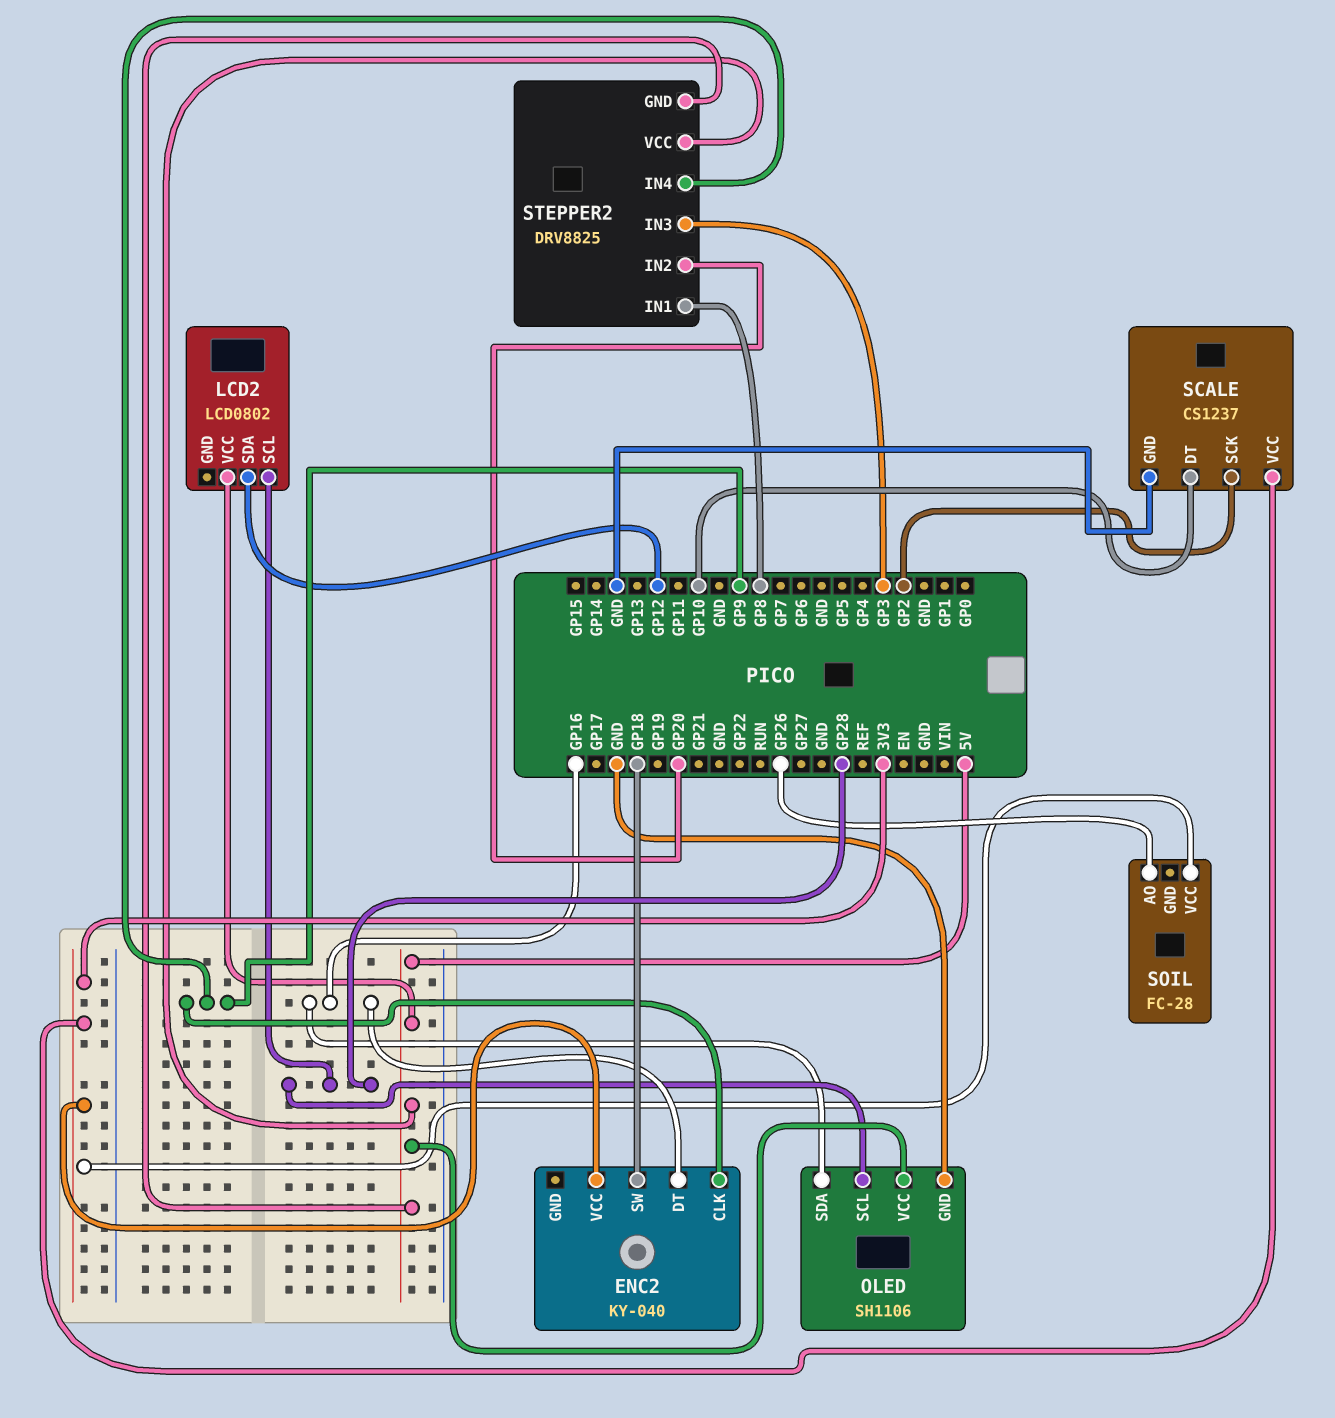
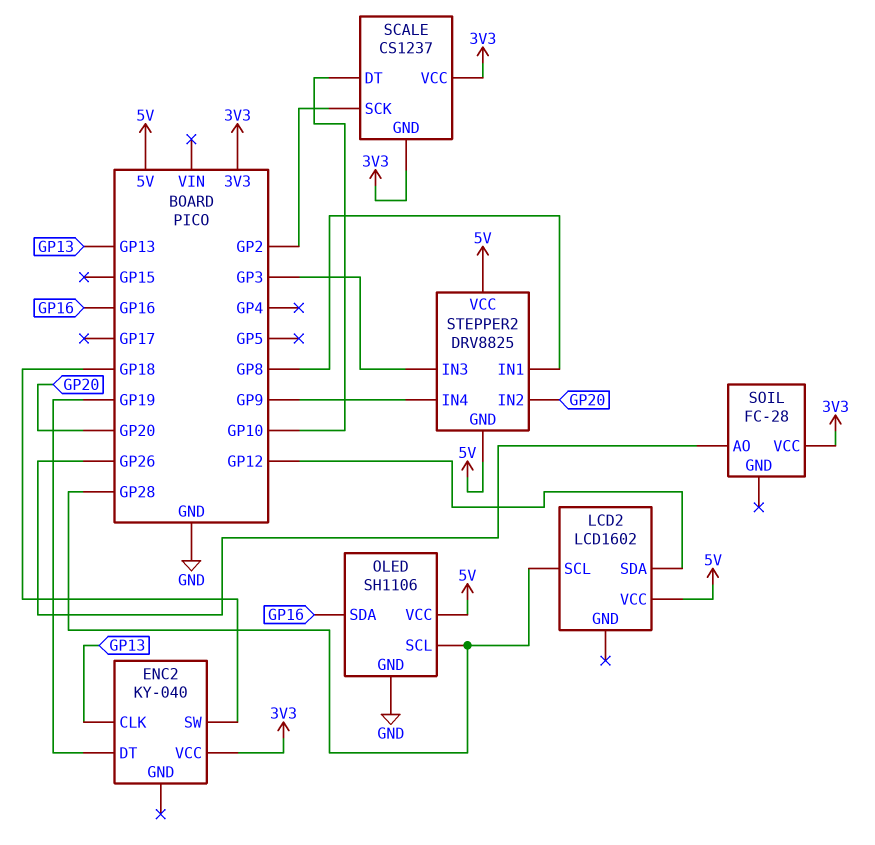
ENC2 pin CLK: GP9 -> GP13
ENC2 pin DT: GP16 -> GP19
LCD2: LCD0802 -> LCD1602
SCALE pin GND: GND -> 3V3

